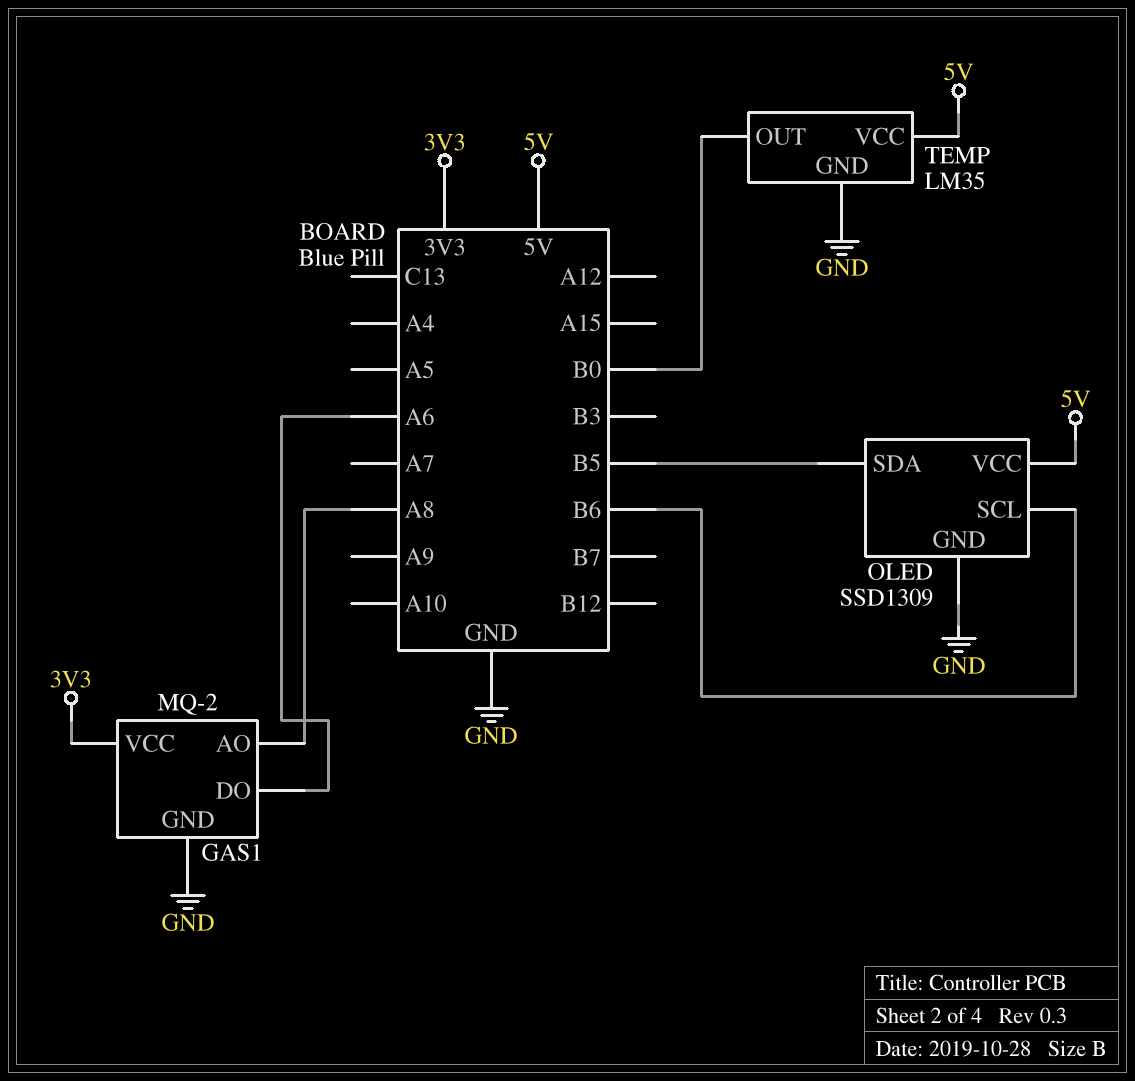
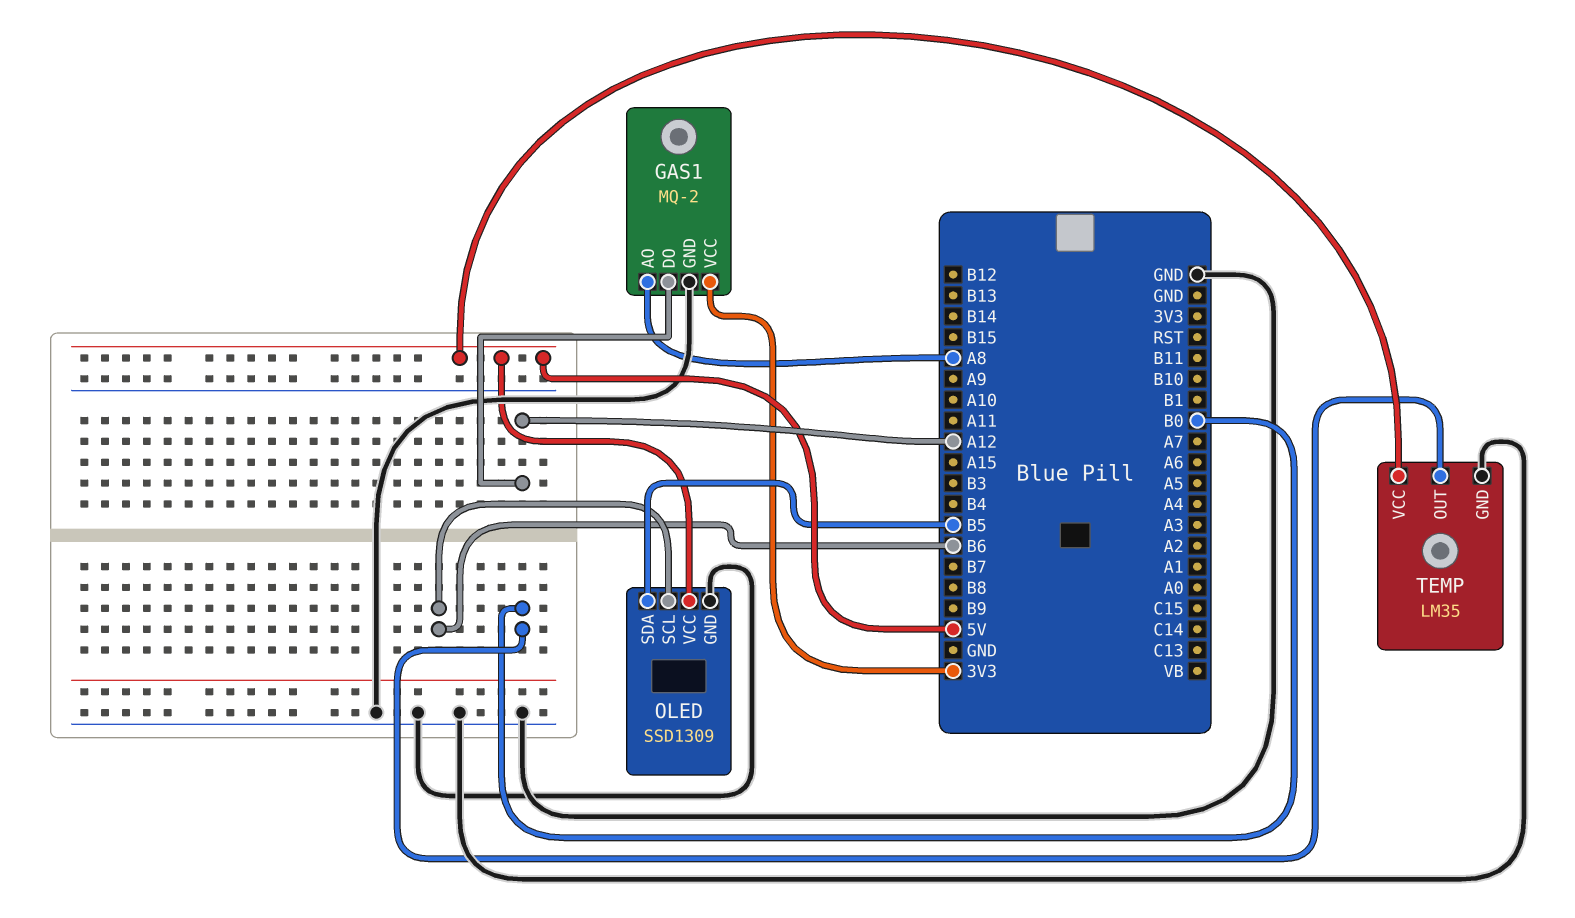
GAS1 pin DO: A6 -> A12

